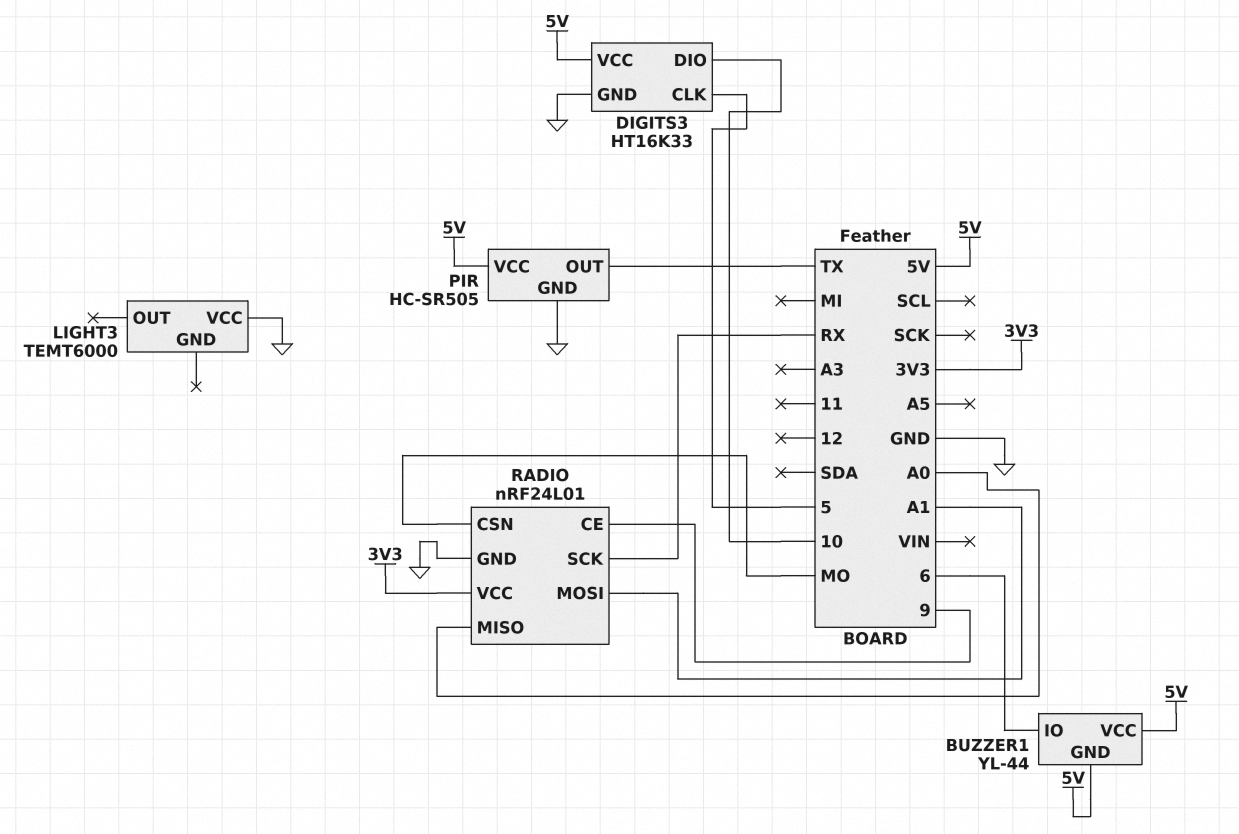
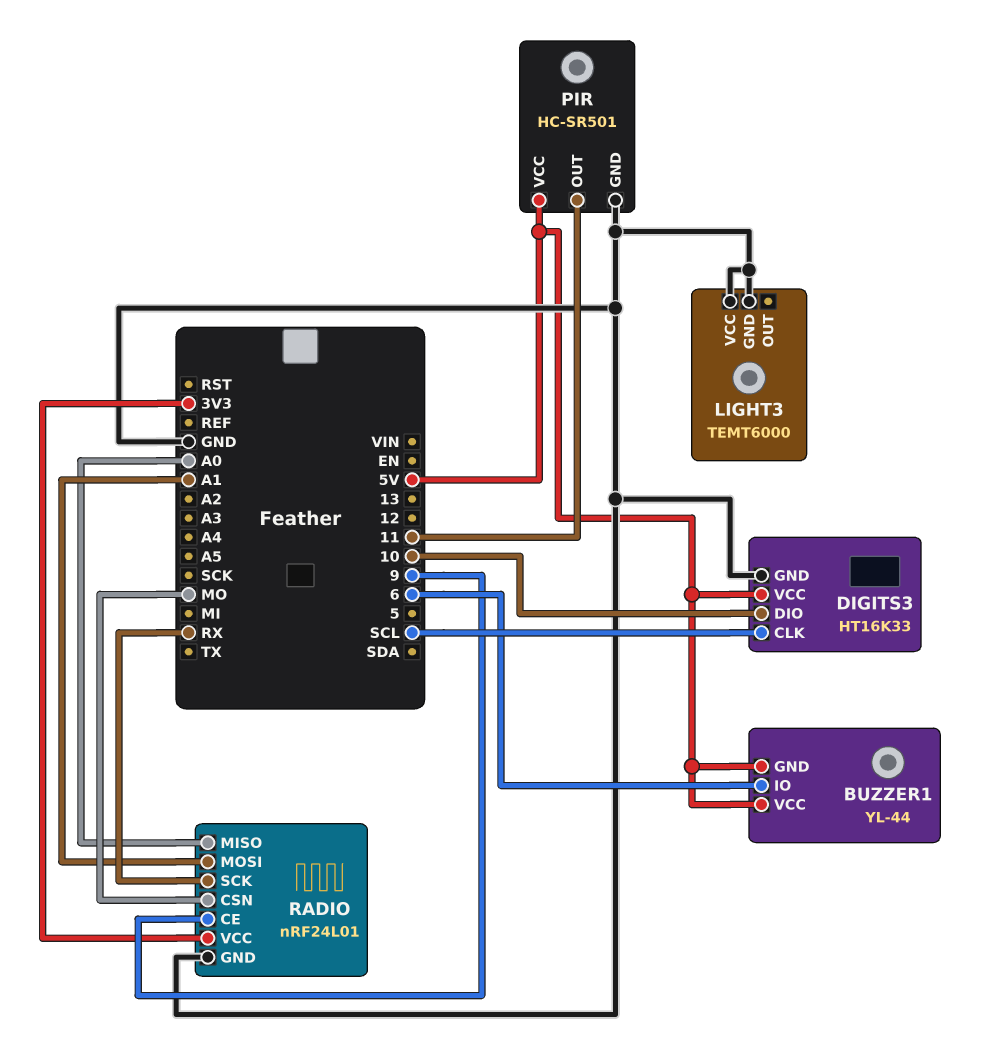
DIGITS3 pin CLK: 5 -> SCL
LIGHT3 pin GND: none -> GND
PIR: HC-SR505 -> HC-SR501
PIR pin OUT: TX -> 11

